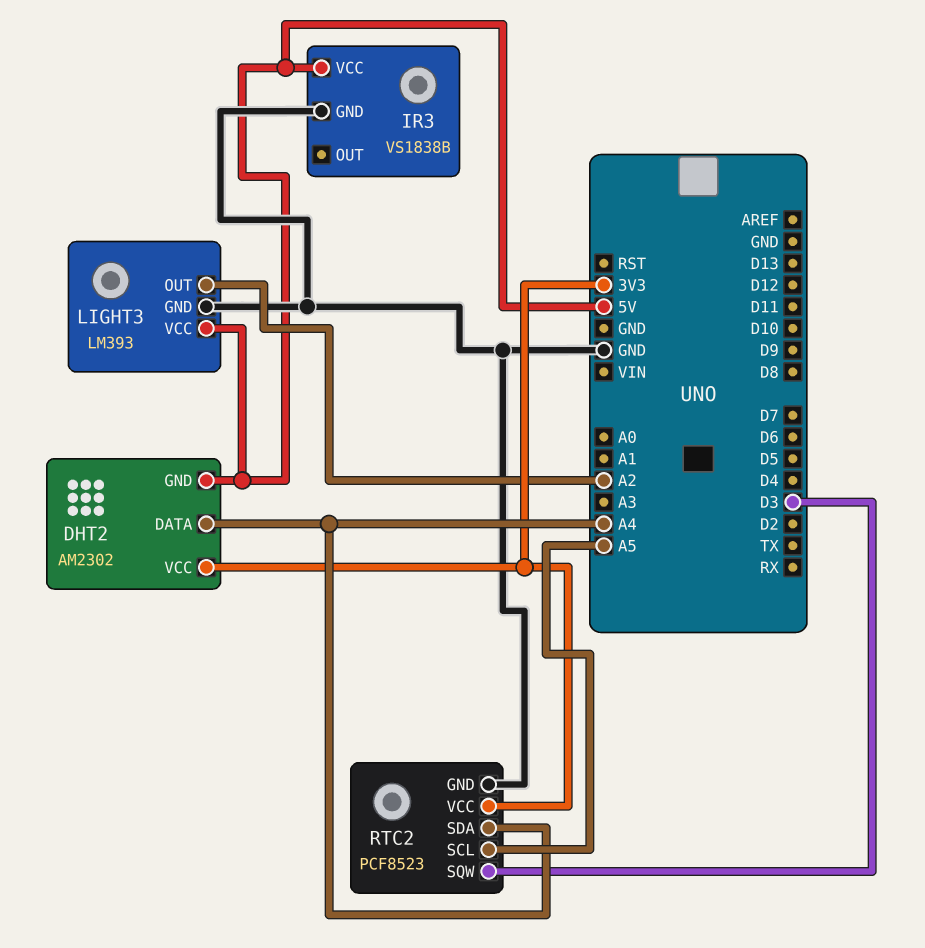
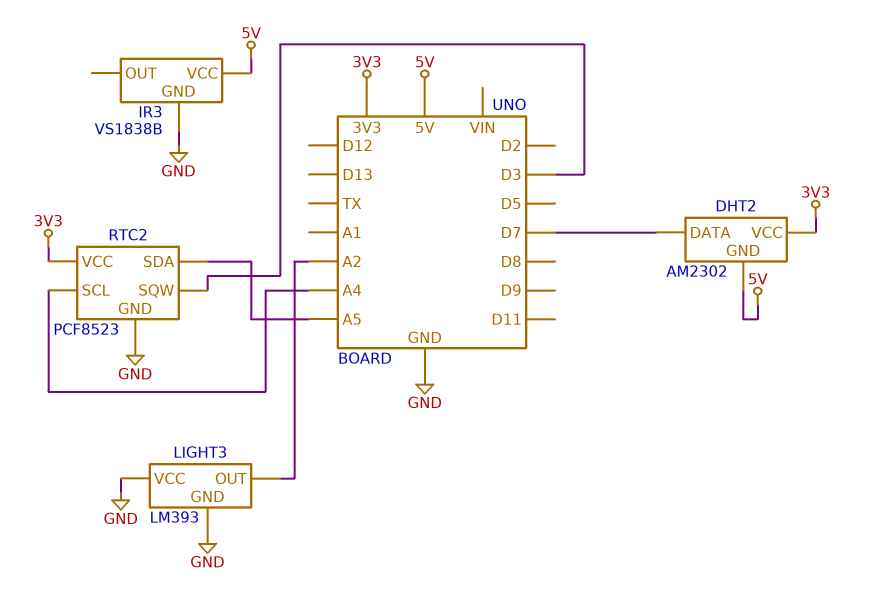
DHT2 pin DATA: A4 -> D7
LIGHT3 pin VCC: 5V -> GND
RTC2 pin SCL: A5 -> A4
RTC2 pin SDA: A4 -> A5

